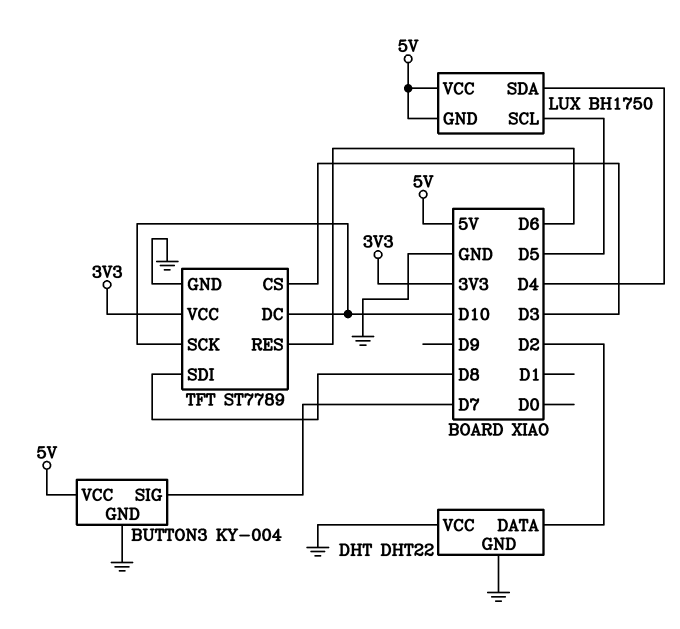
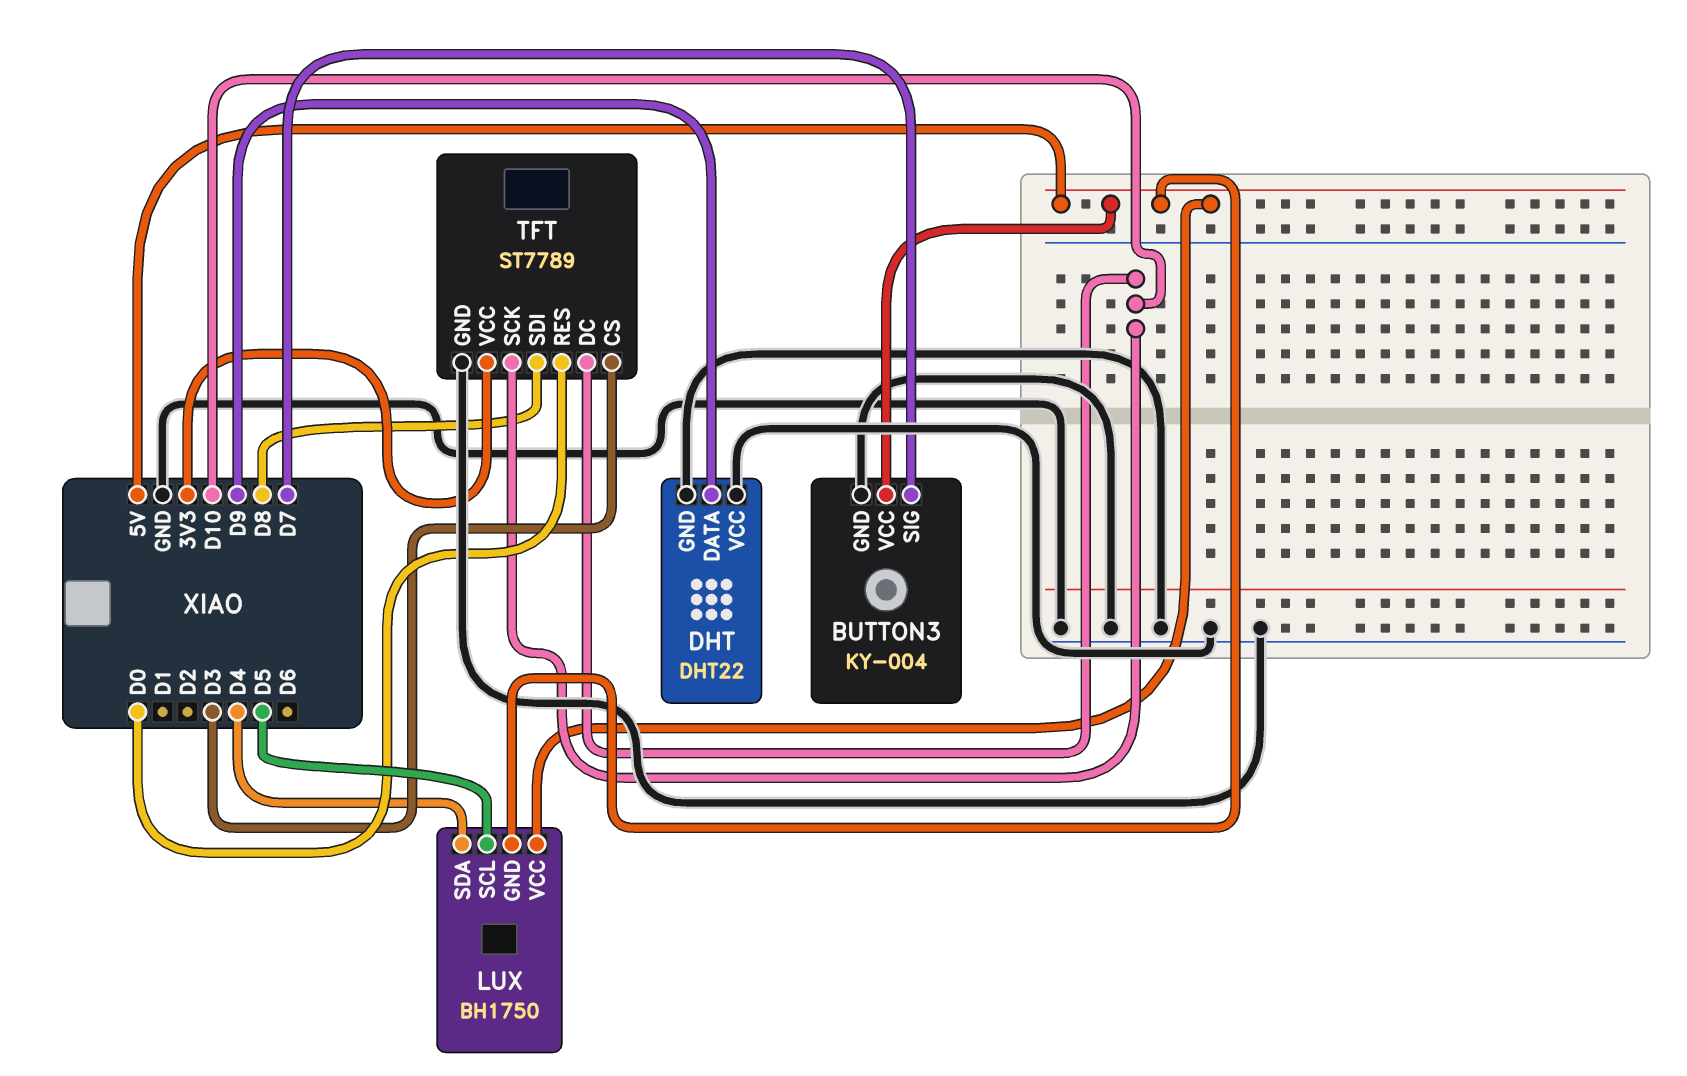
DHT pin DATA: D2 -> D9
TFT pin RES: D6 -> D0

